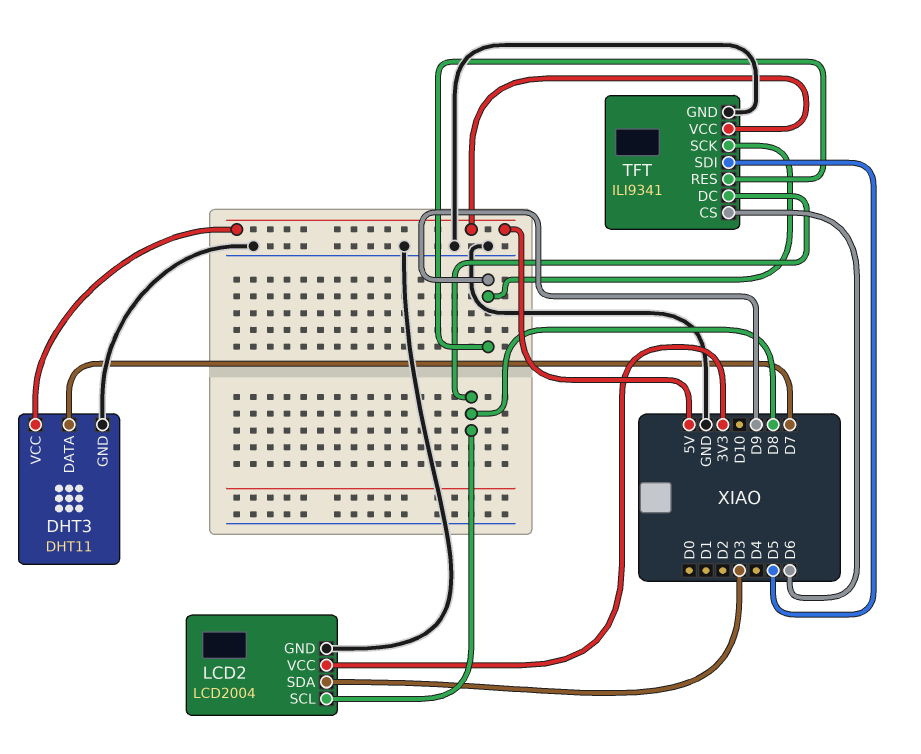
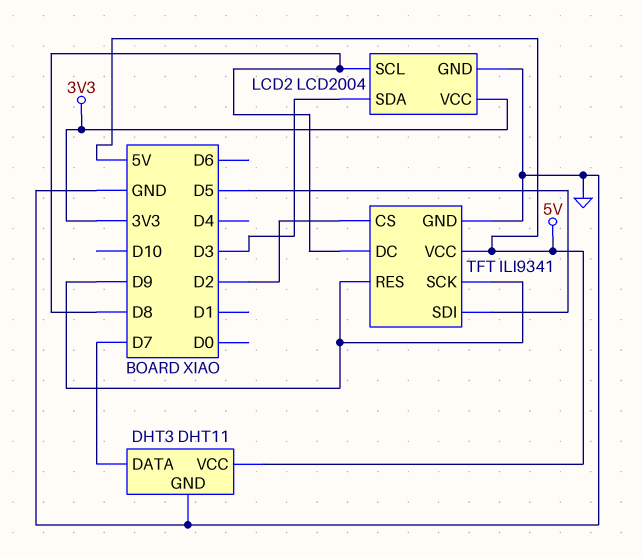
TFT pin CS: D6 -> D2

